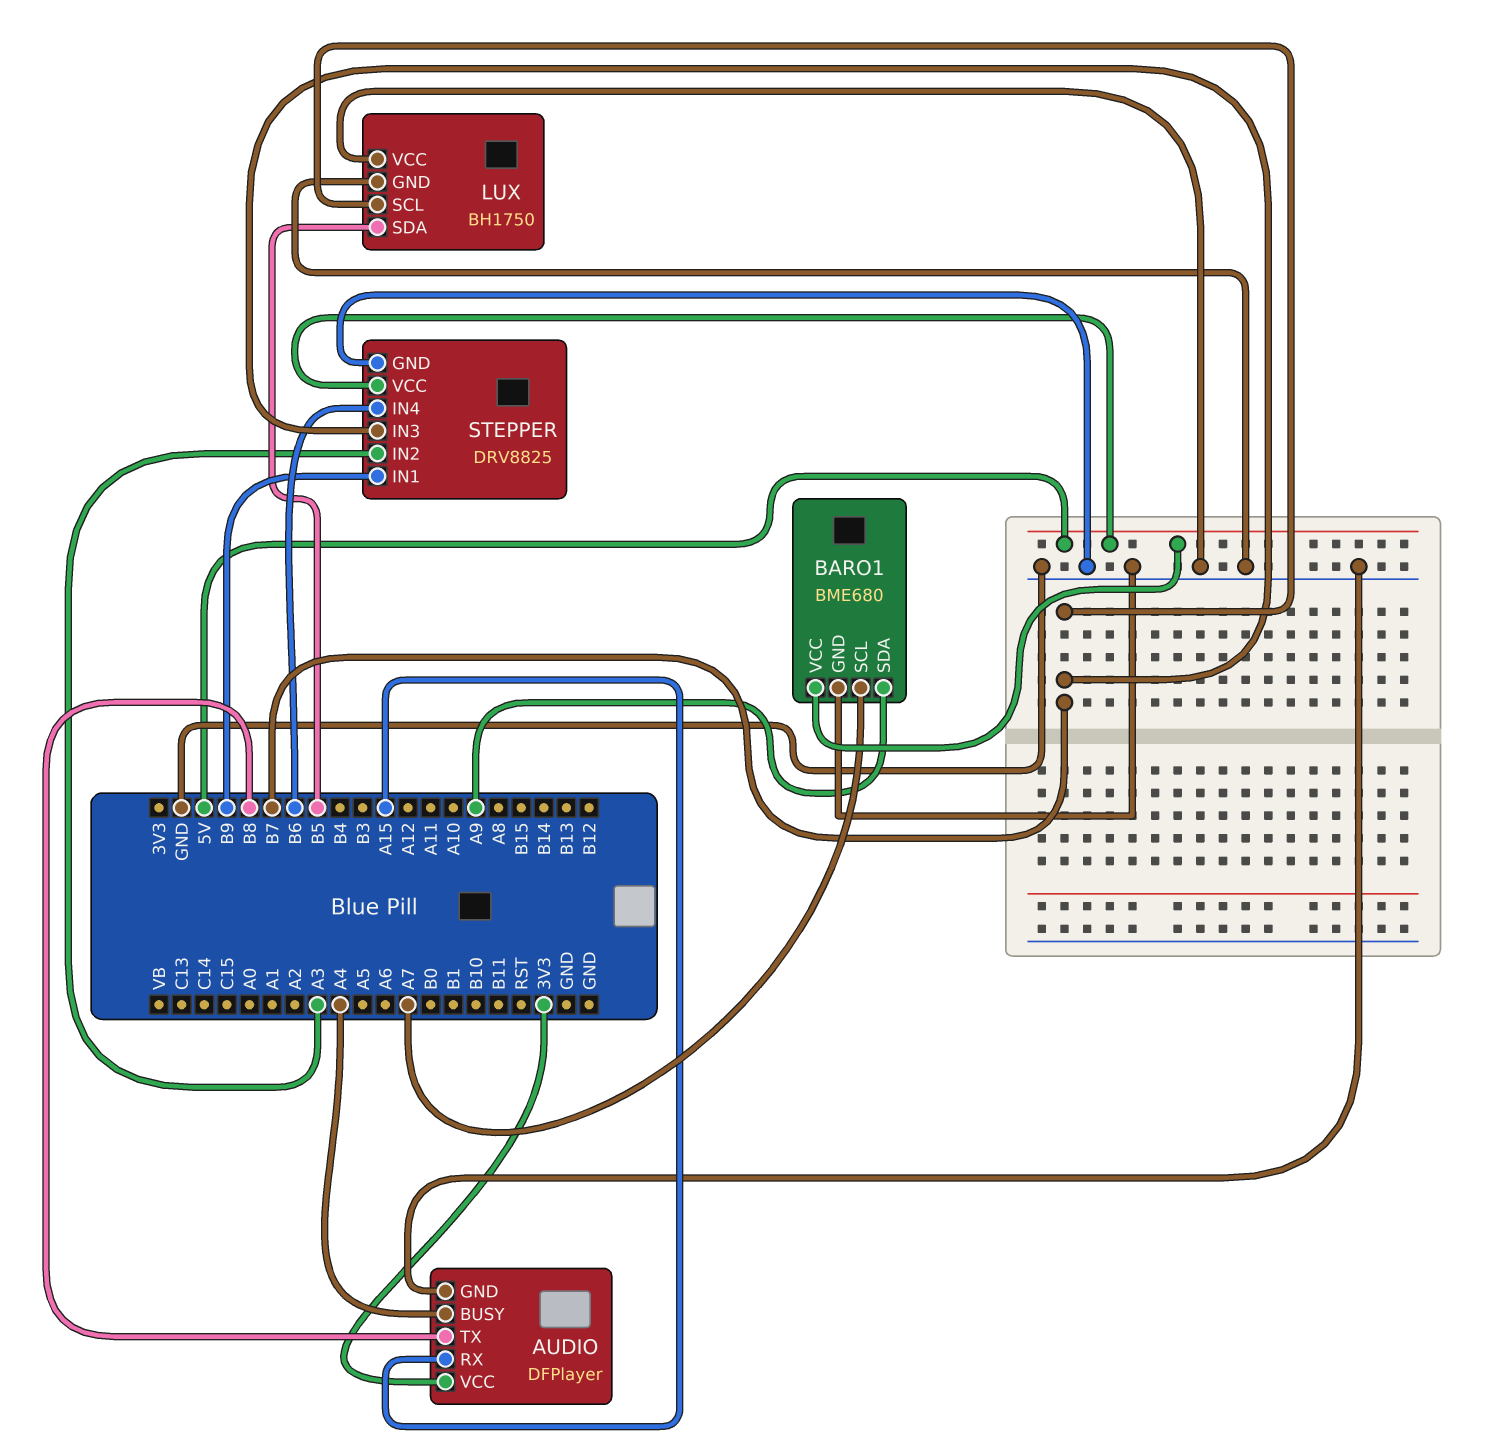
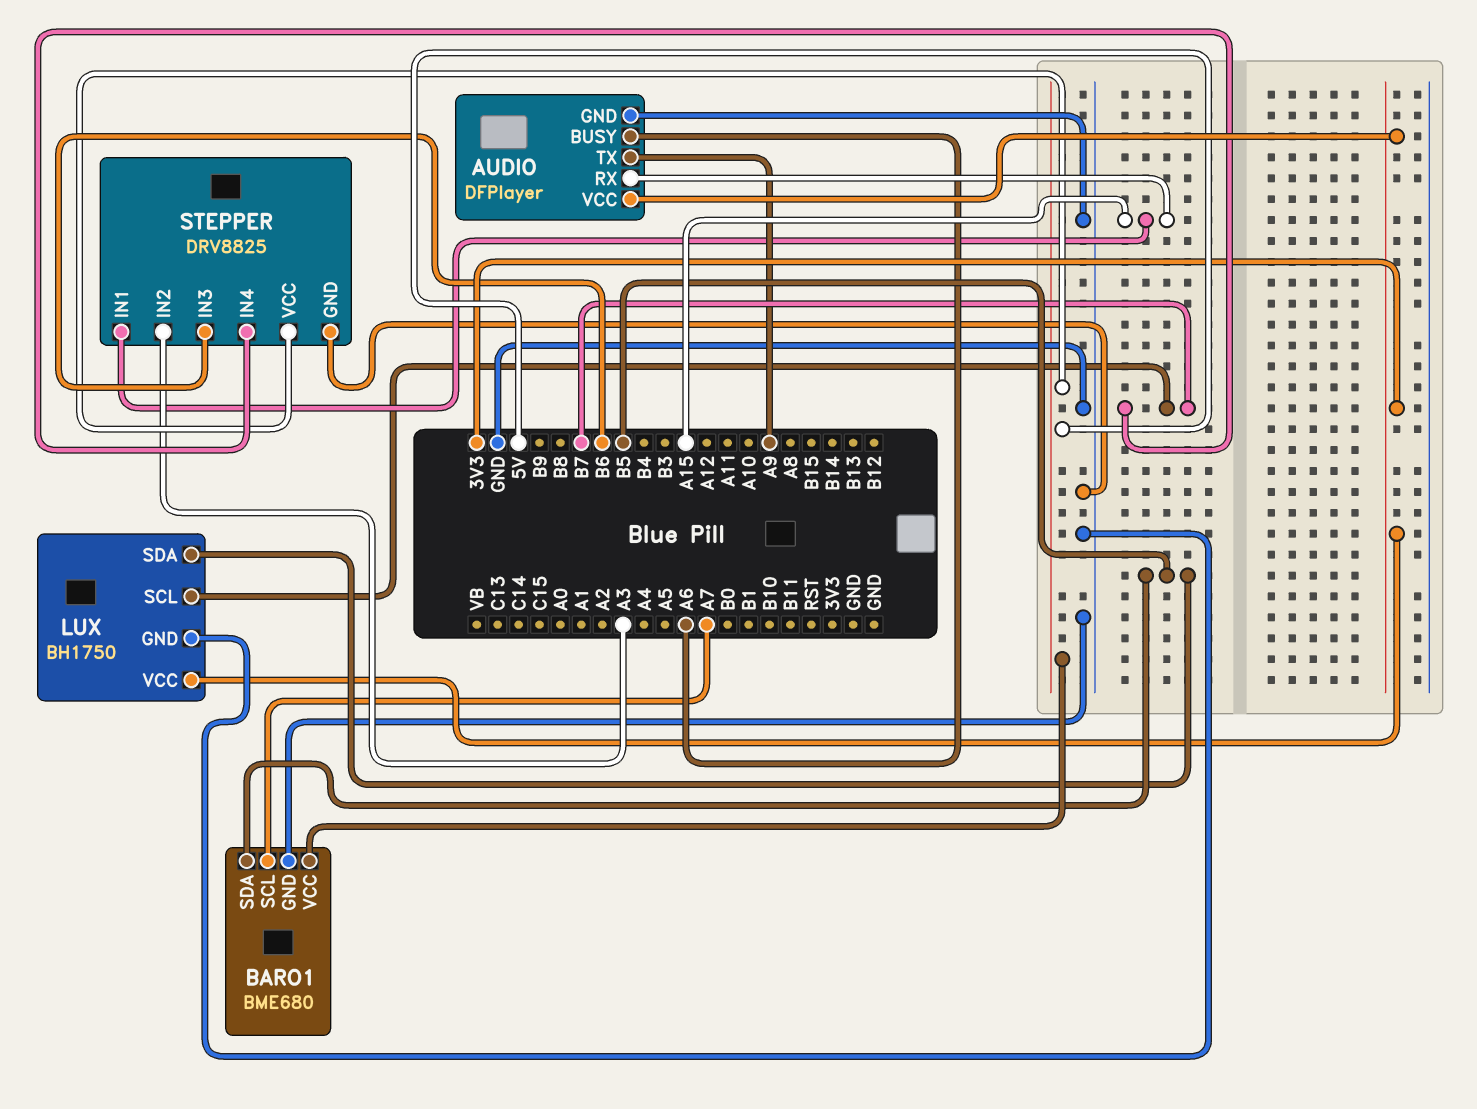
AUDIO pin BUSY: A4 -> A6
AUDIO pin TX: B8 -> A9
BARO1 pin SDA: A9 -> B5
LUX pin VCC: GND -> 3V3
STEPPER pin IN1: B9 -> A15
STEPPER pin IN3: B7 -> B6
STEPPER pin IN4: B6 -> B7

